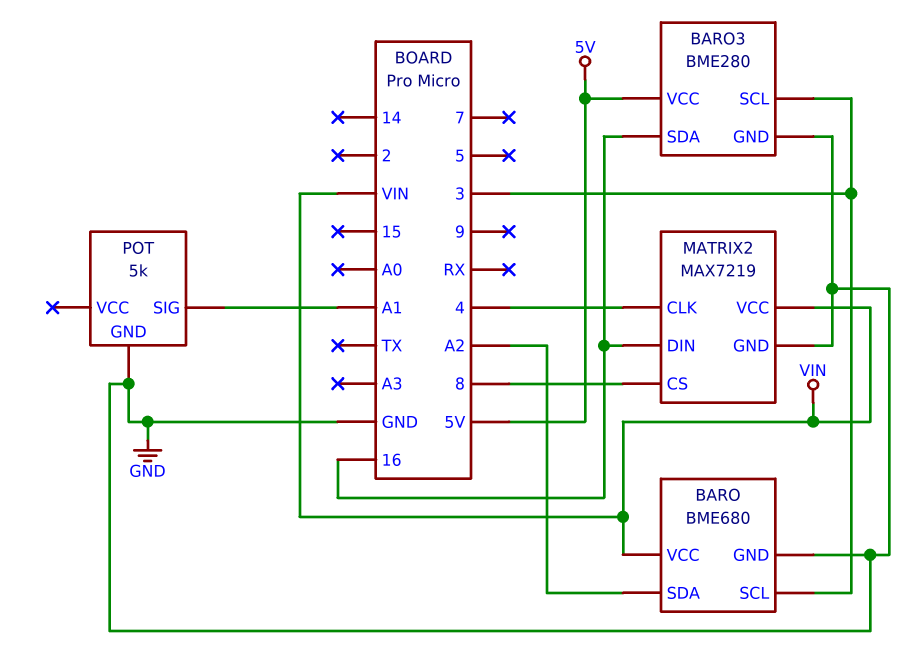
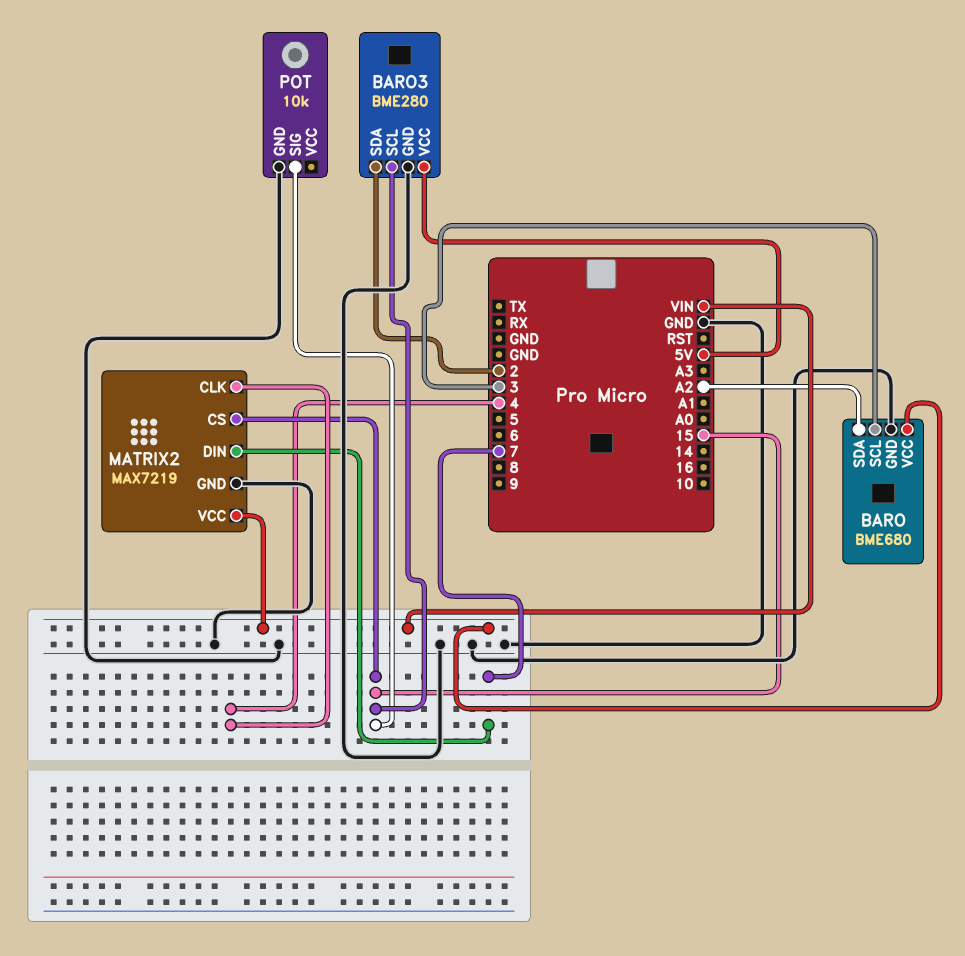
BARO3 pin SCL: 3 -> 15
BARO3 pin SDA: 16 -> 2
MATRIX2 pin CS: 8 -> 15
MATRIX2 pin DIN: 16 -> 7
POT: 5k -> 10k
POT pin SIG: A1 -> 15

